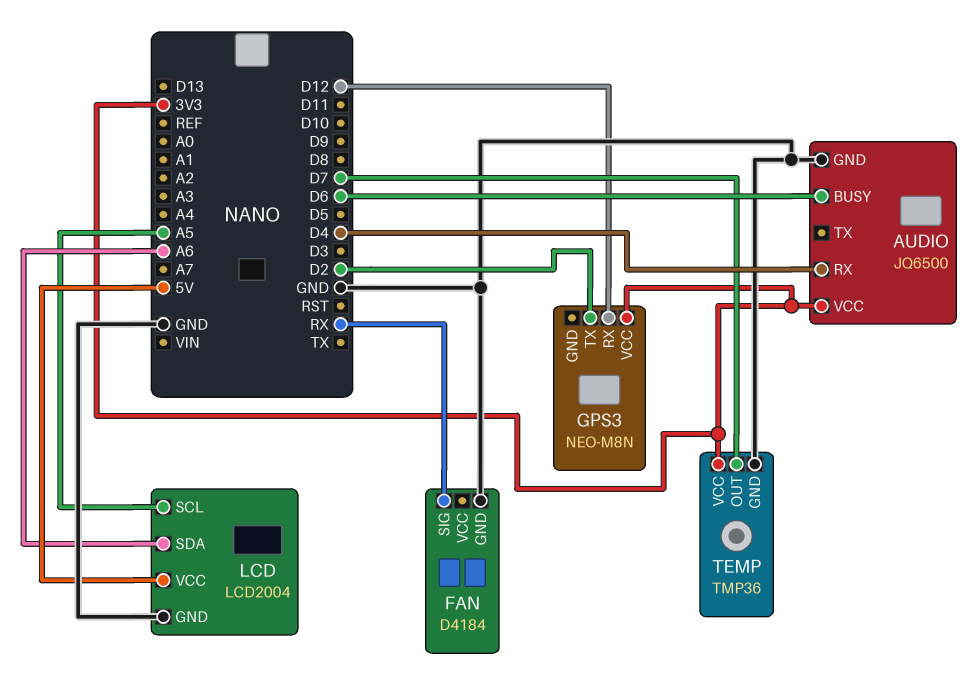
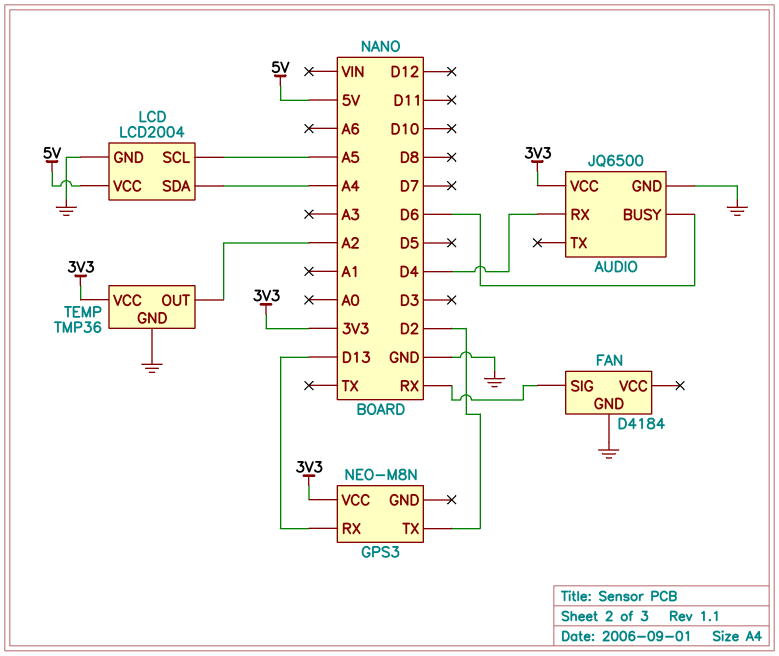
GPS3 pin RX: D12 -> D13
LCD pin SDA: A6 -> A4
TEMP pin OUT: D7 -> A2

